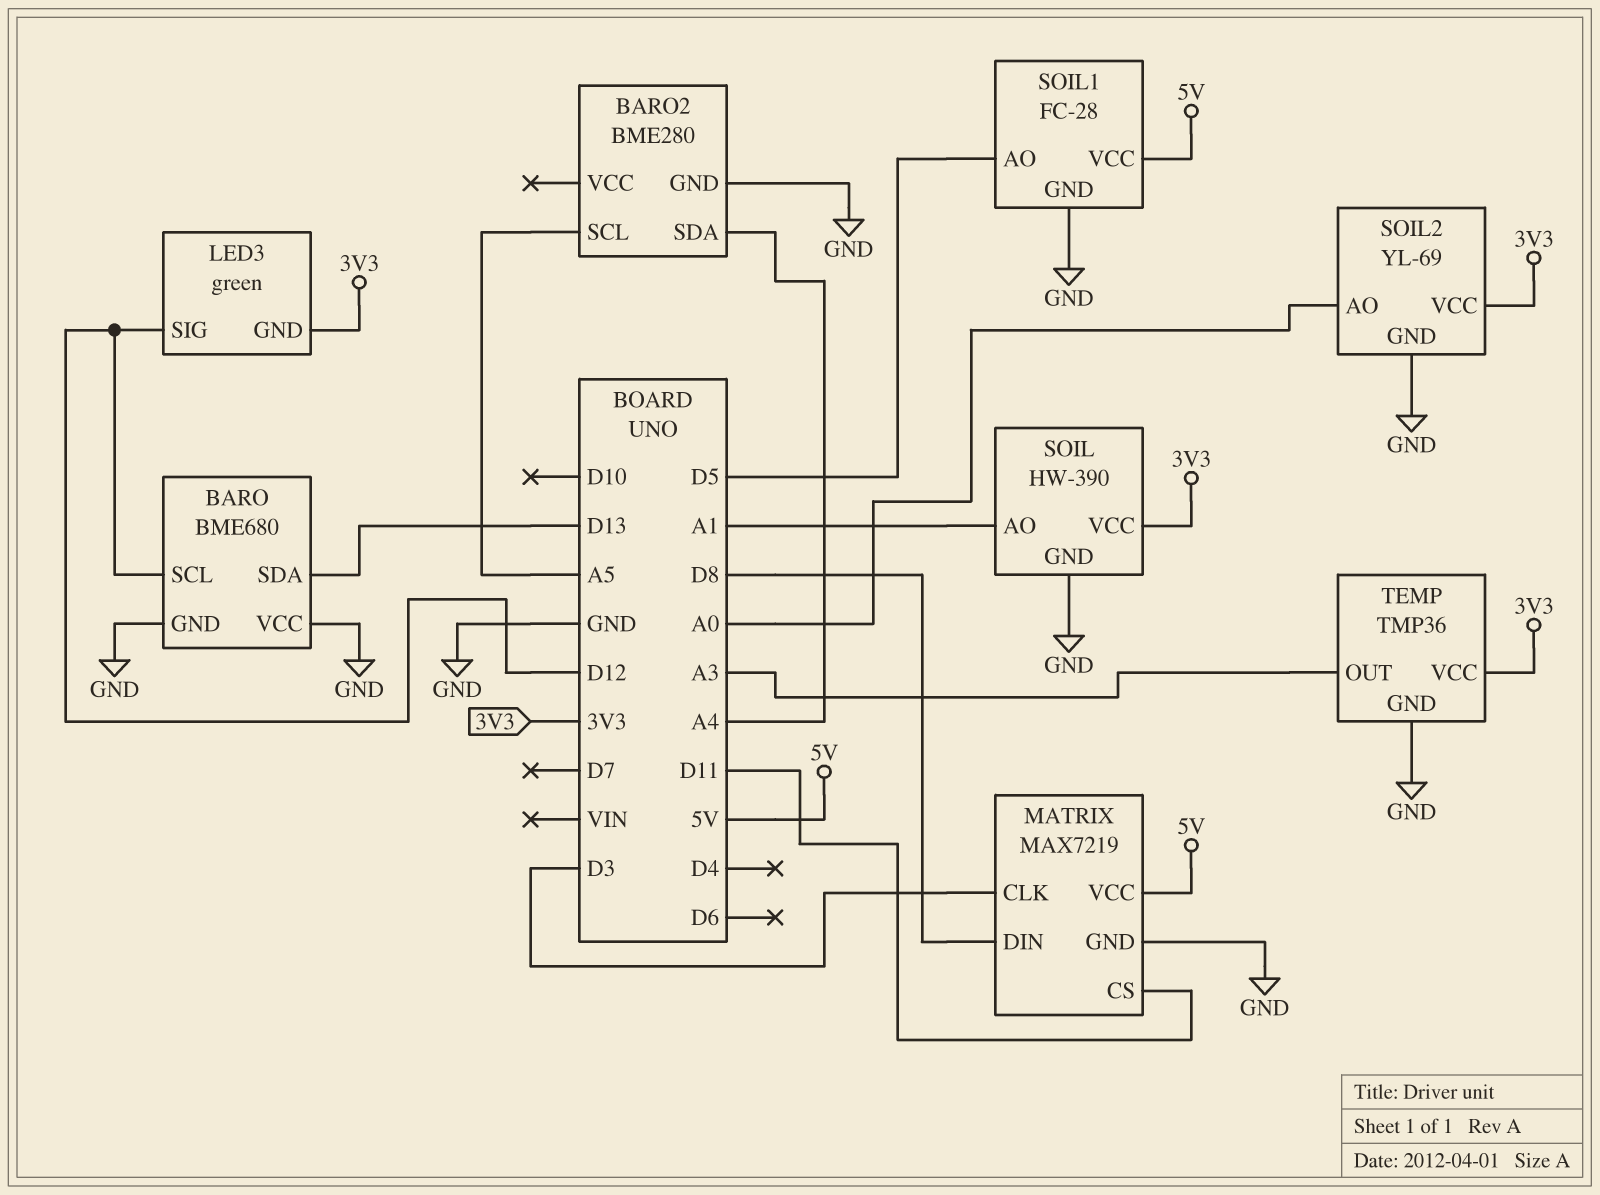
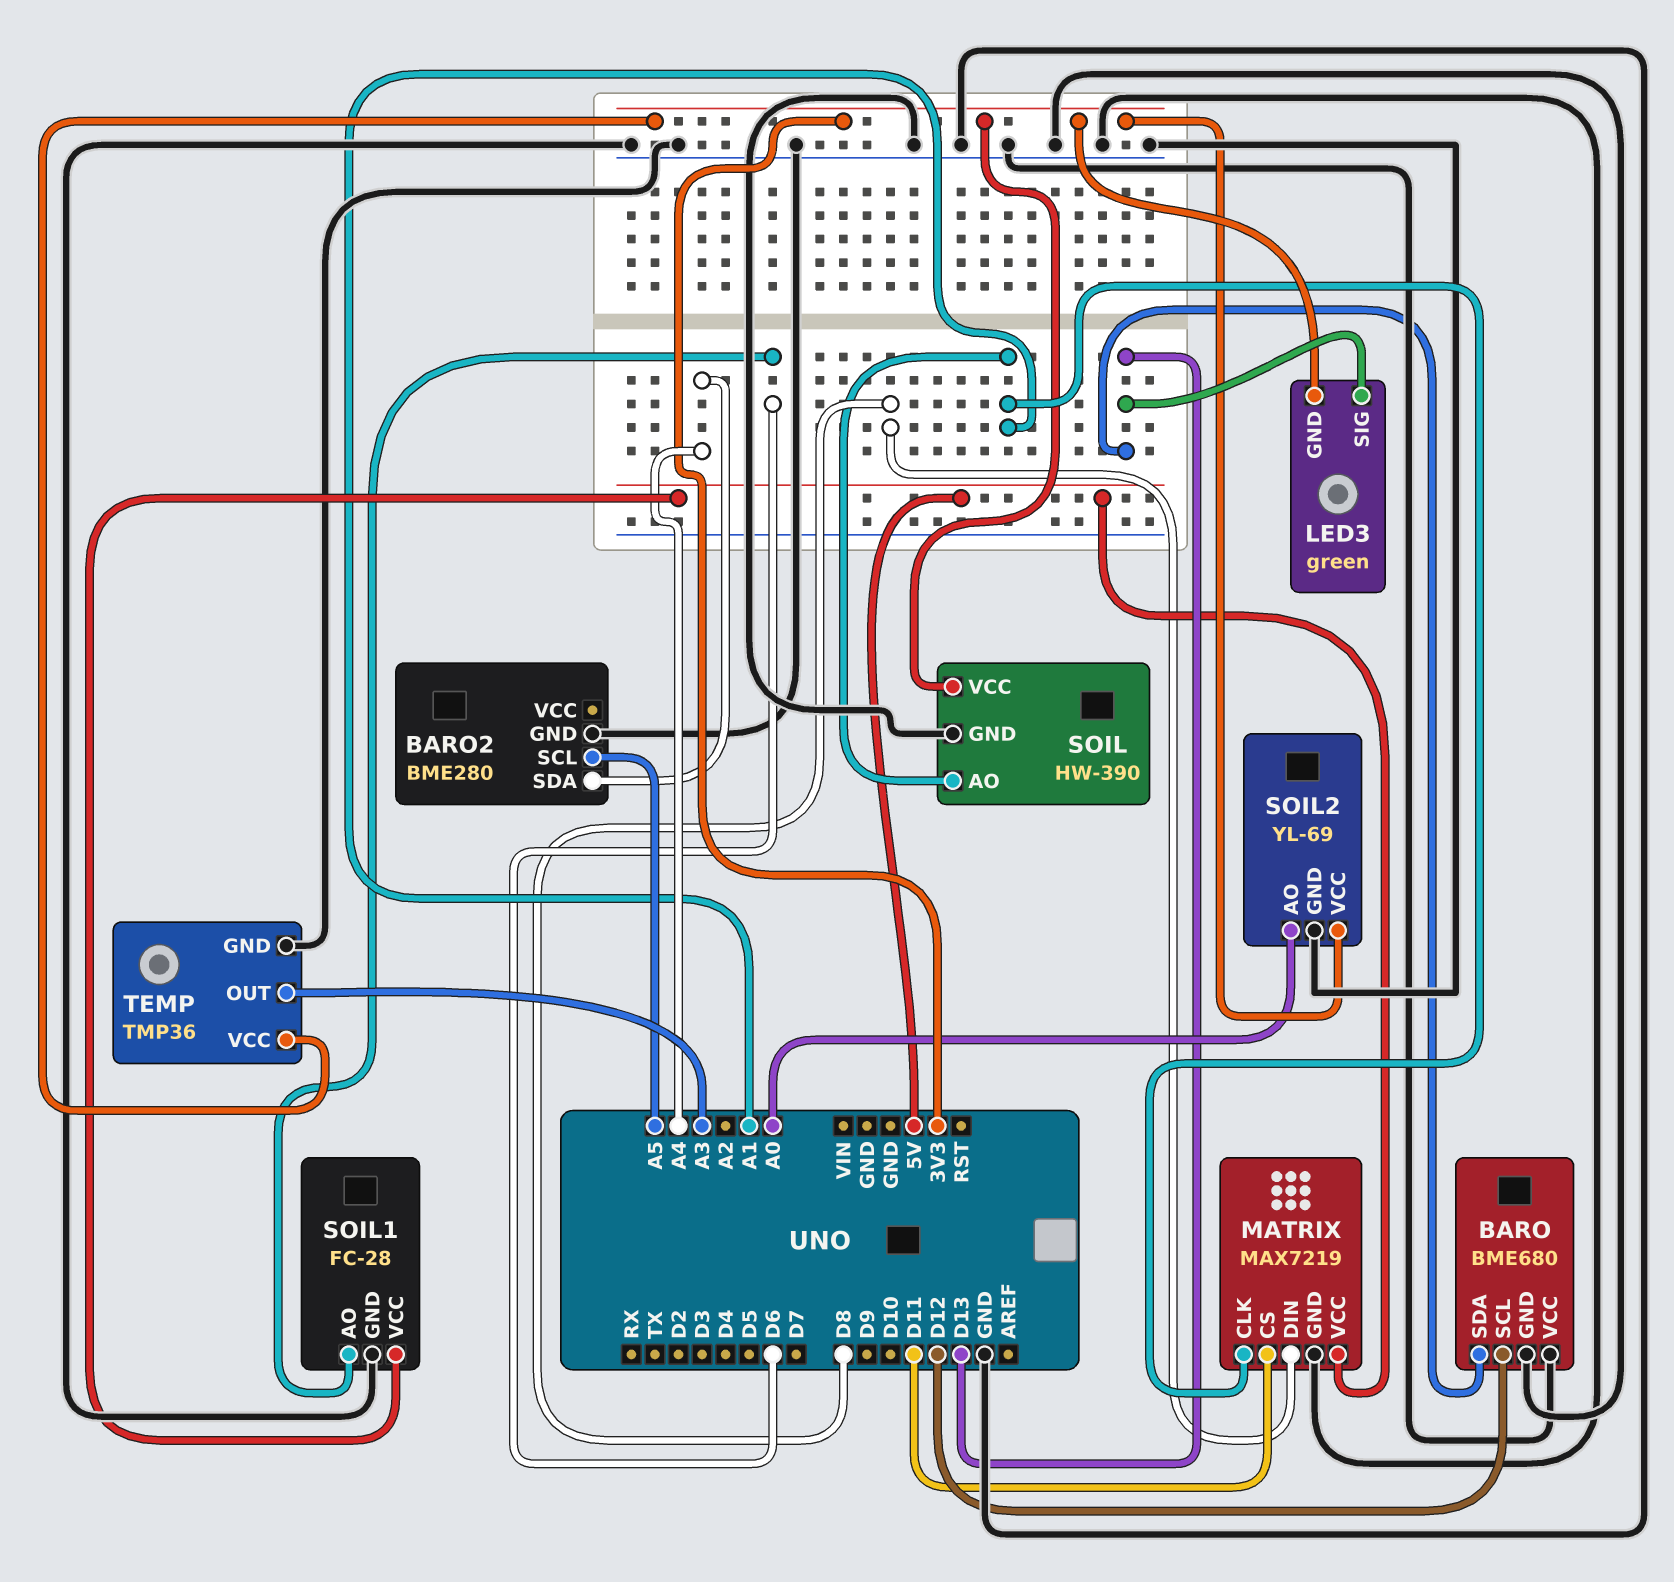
LED3 pin SIG: D12 -> D13
MATRIX pin CLK: D3 -> A1
SOIL1 pin AO: D5 -> D6

